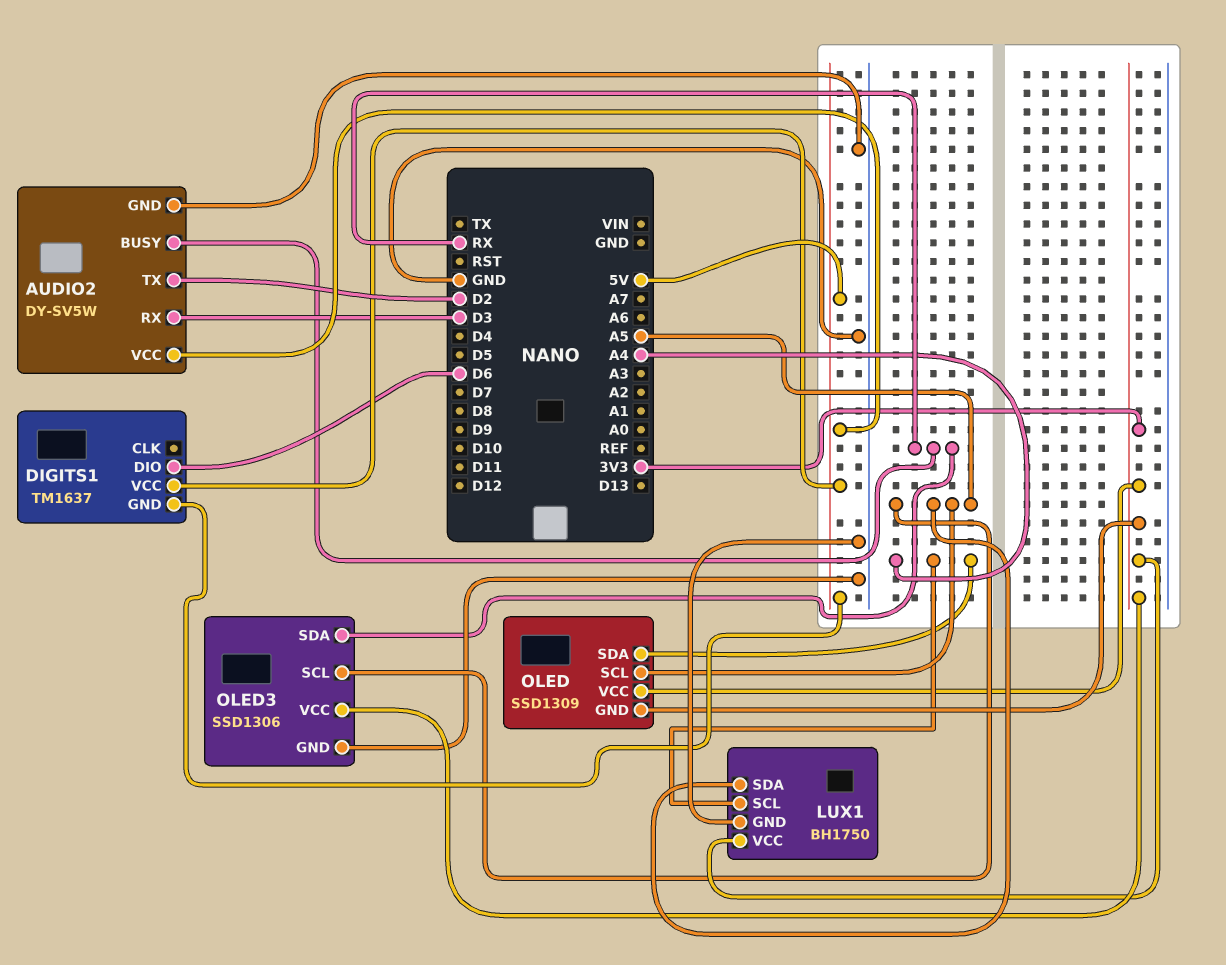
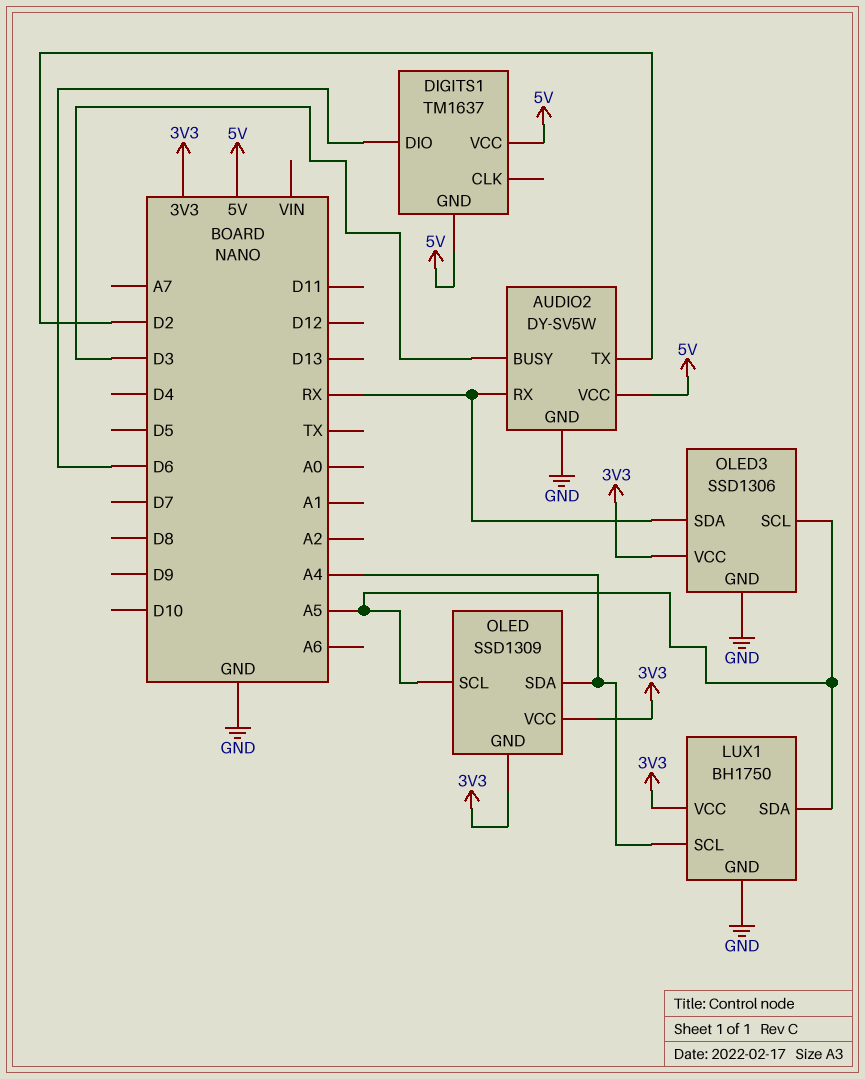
AUDIO2 pin BUSY: RX -> D3
AUDIO2 pin RX: D3 -> RX

